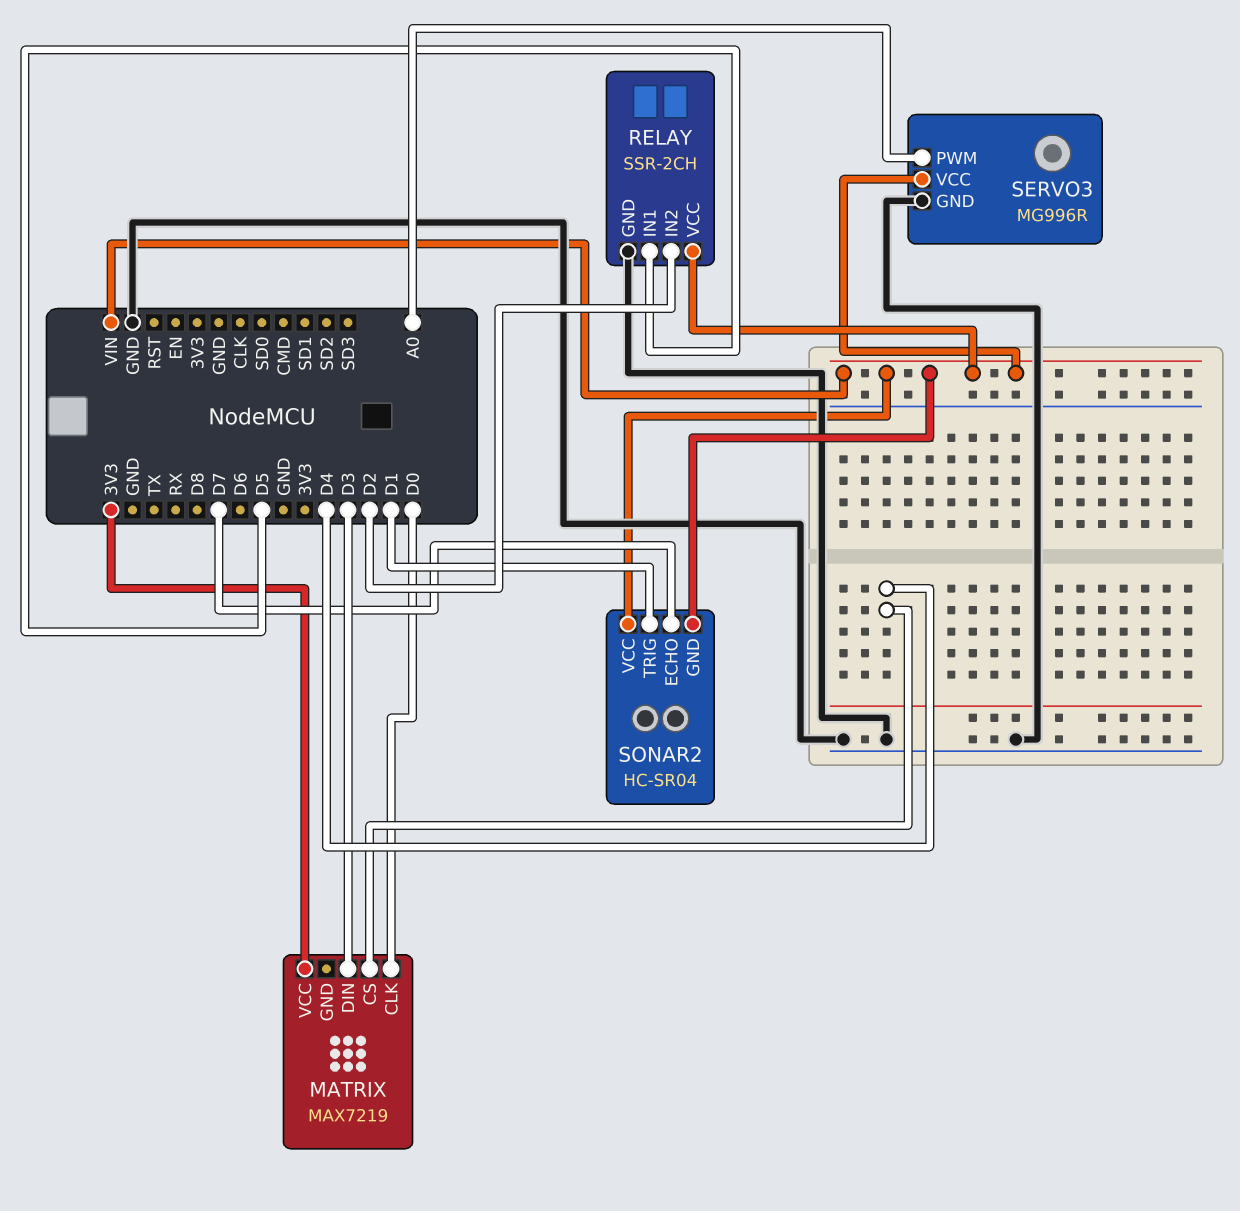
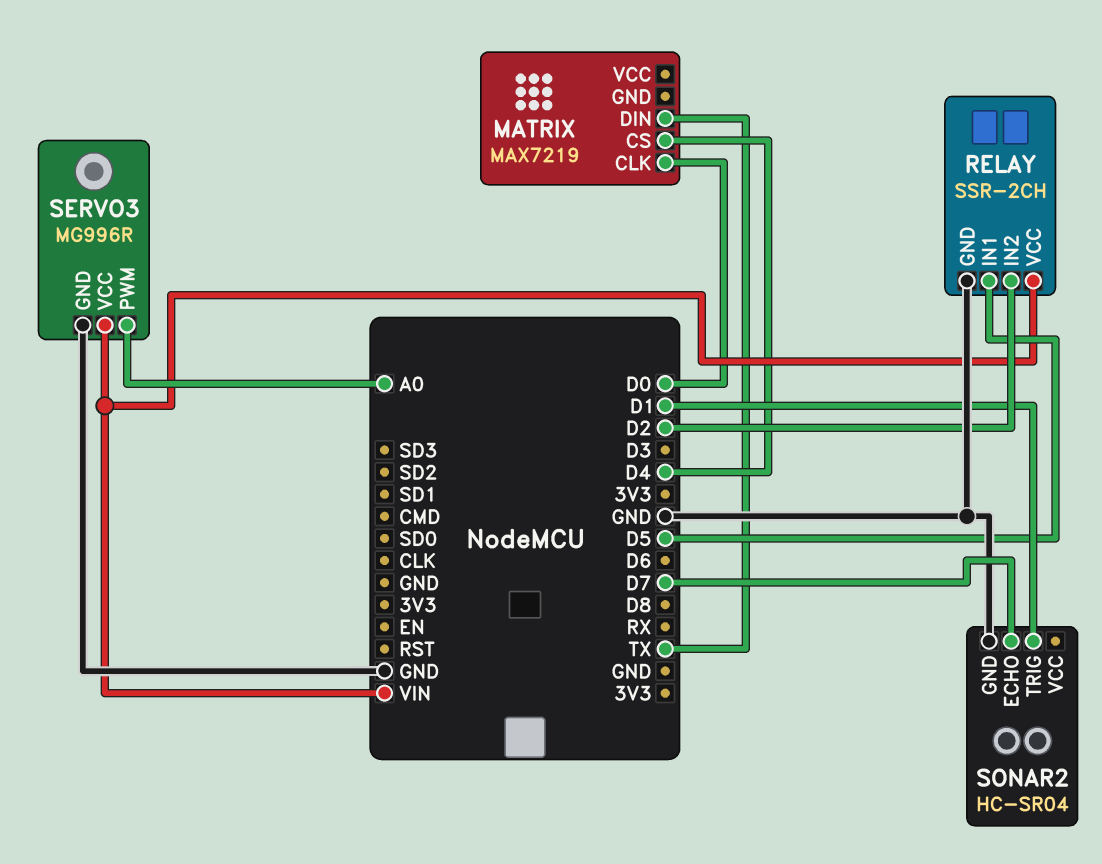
MATRIX pin DIN: D3 -> TX
MATRIX pin VCC: 3V3 -> none
SONAR2 pin GND: VIN -> GND
SONAR2 pin VCC: VIN -> none

